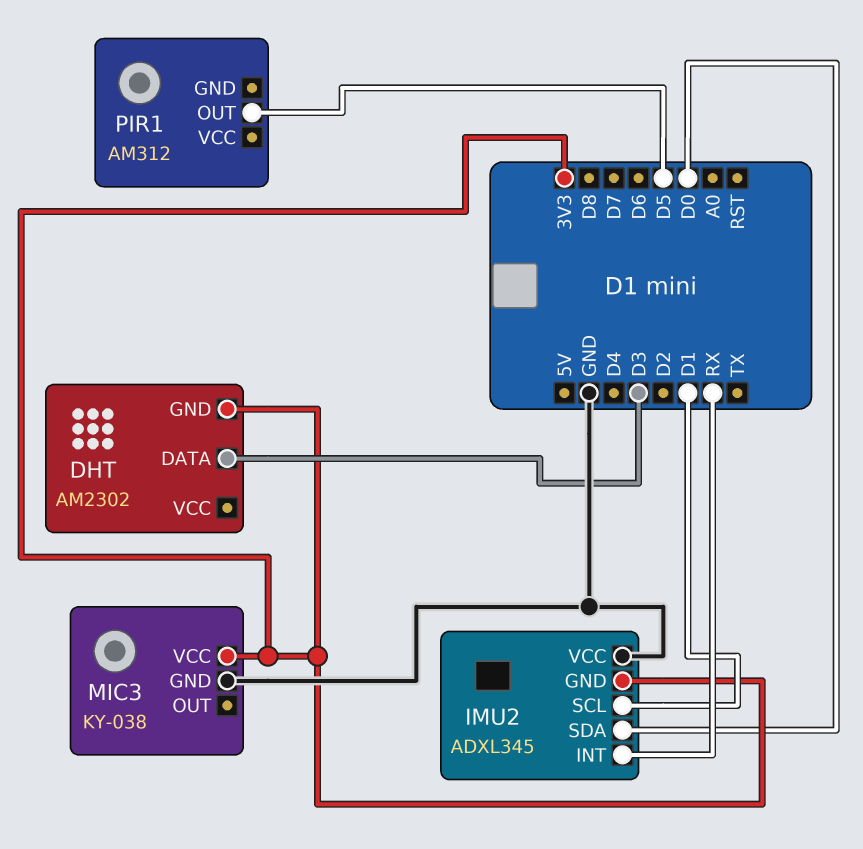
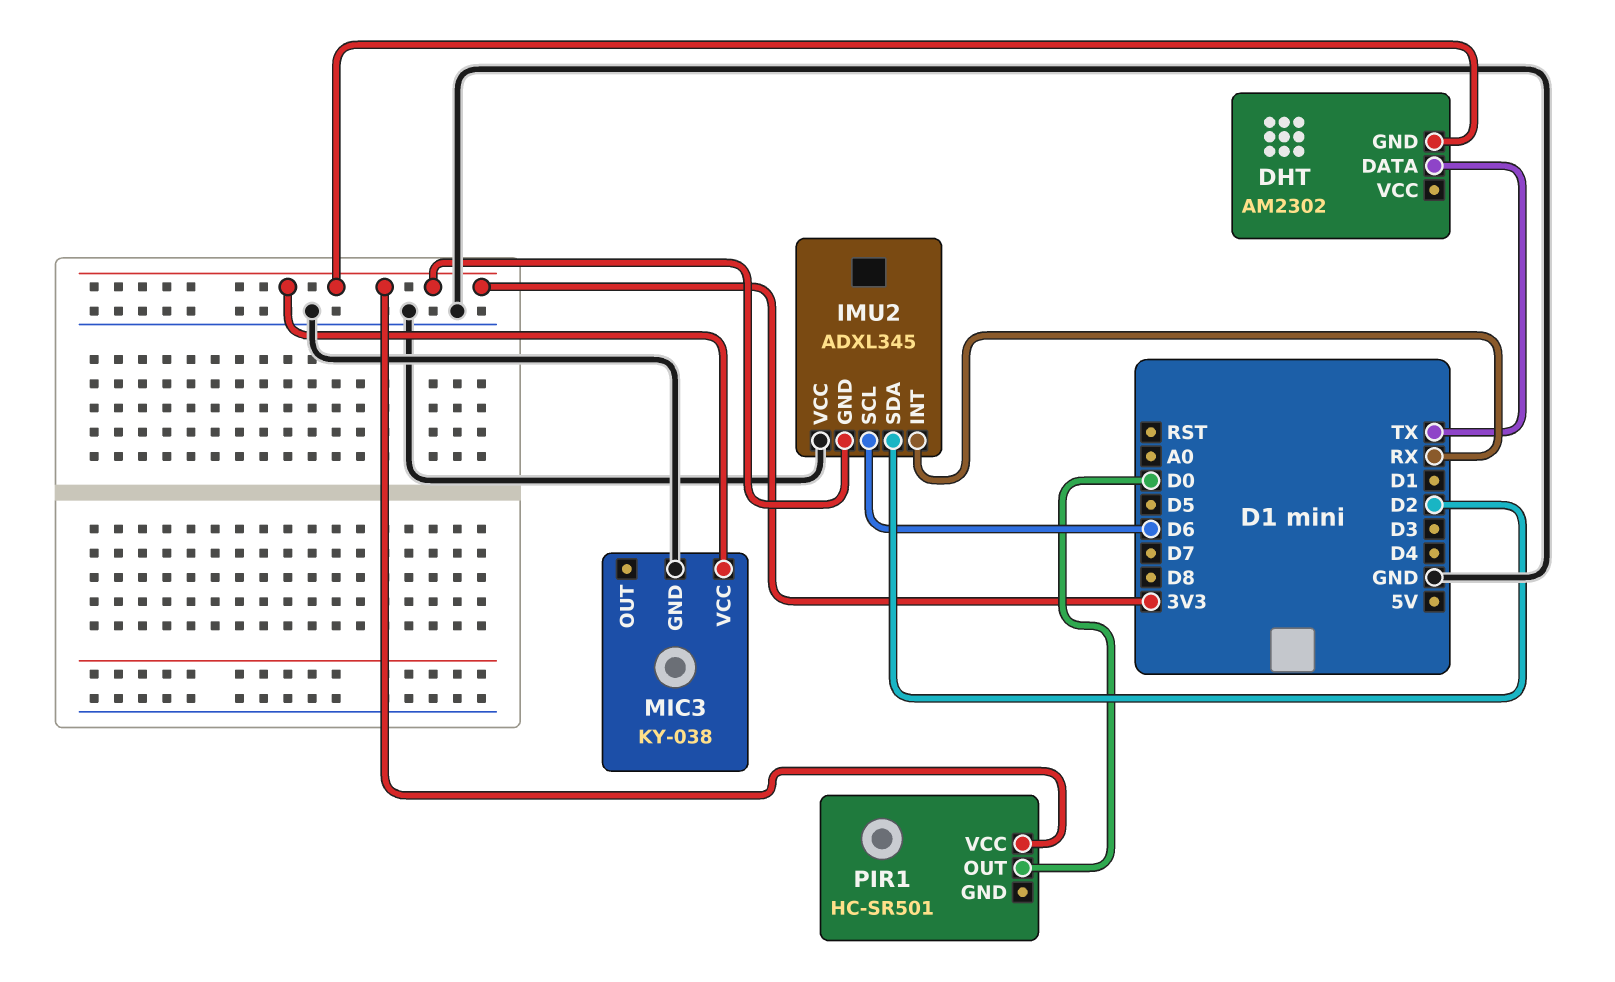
DHT pin DATA: D3 -> TX
IMU2 pin SCL: D1 -> D6
IMU2 pin SDA: D0 -> D2
PIR1: AM312 -> HC-SR501
PIR1 pin OUT: D5 -> D0
PIR1 pin VCC: none -> 3V3

